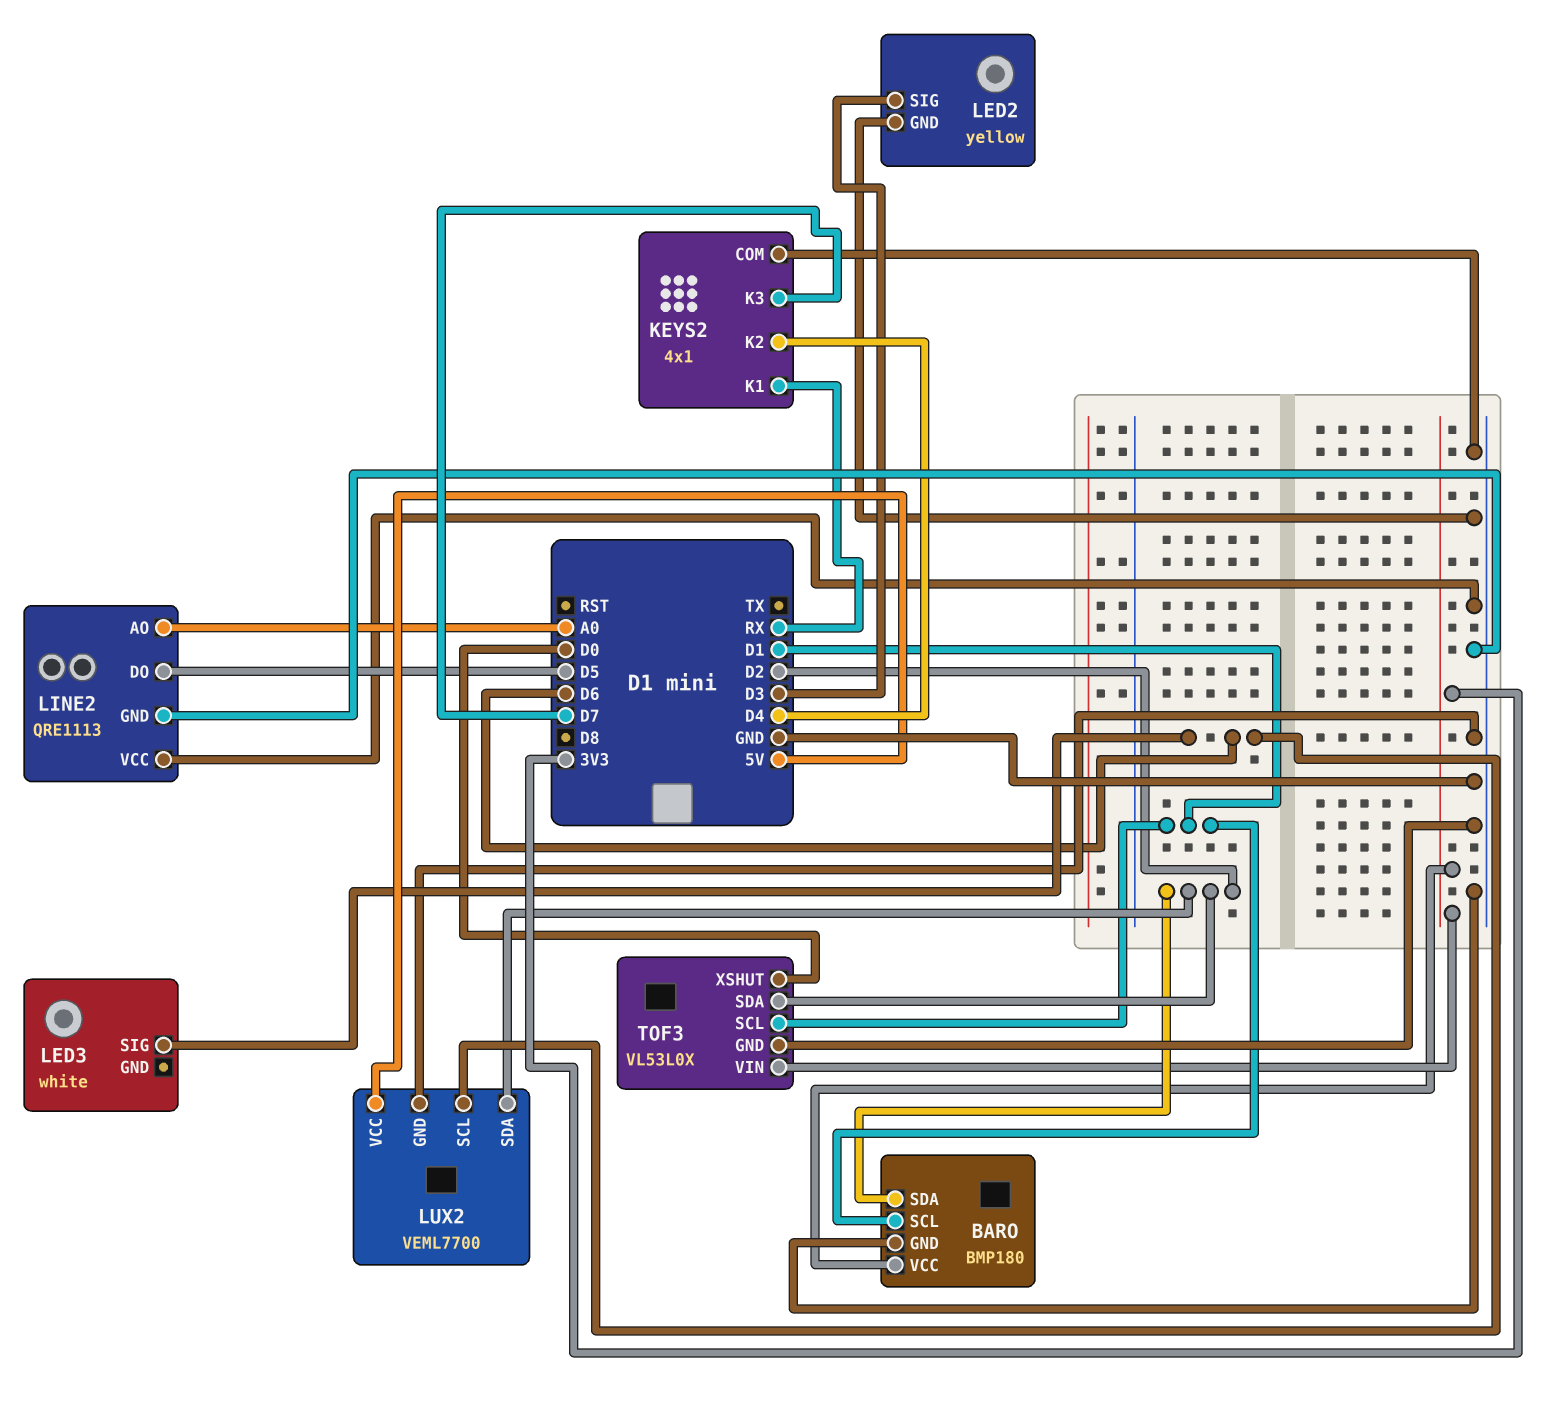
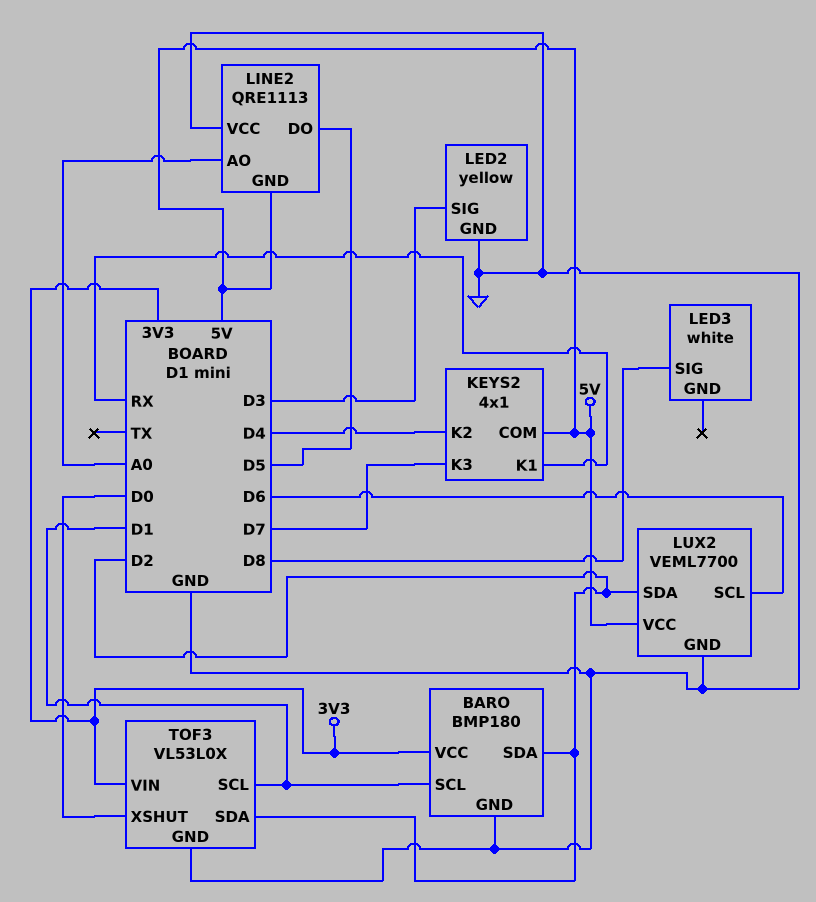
KEYS2 pin COM: GND -> 5V
LED3 pin SIG: D6 -> D8
LINE2 pin GND: GND -> 5V

